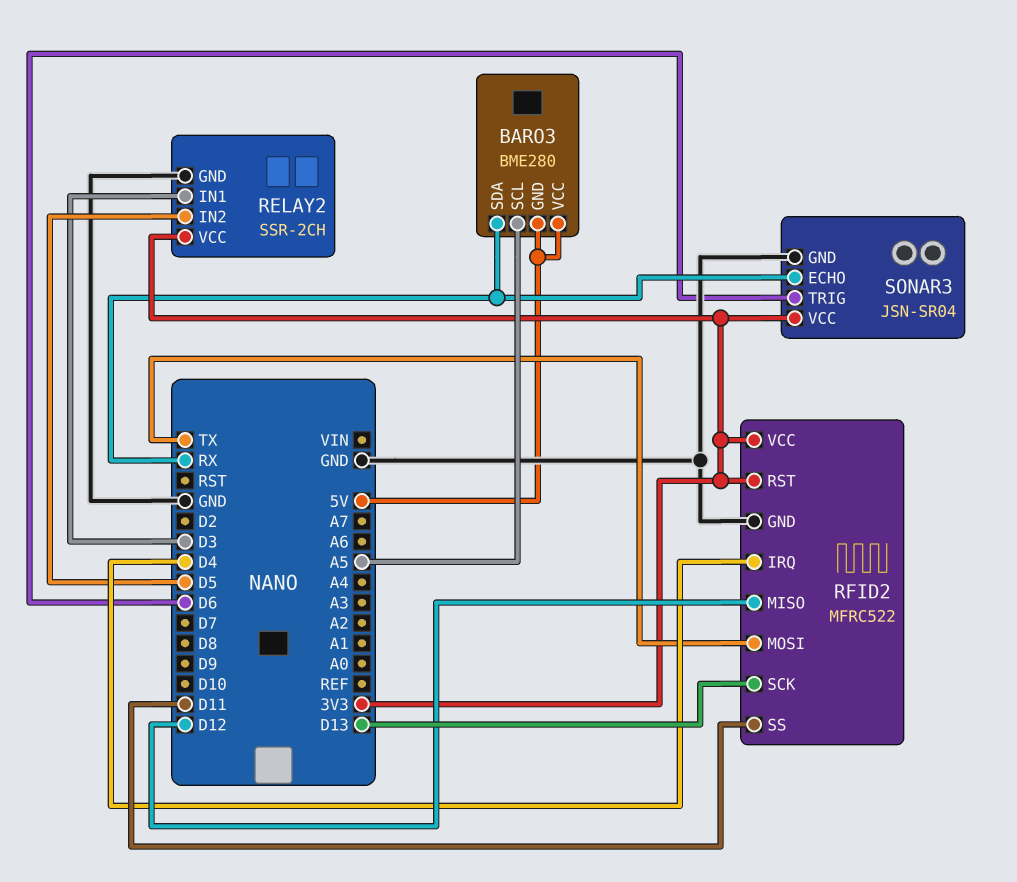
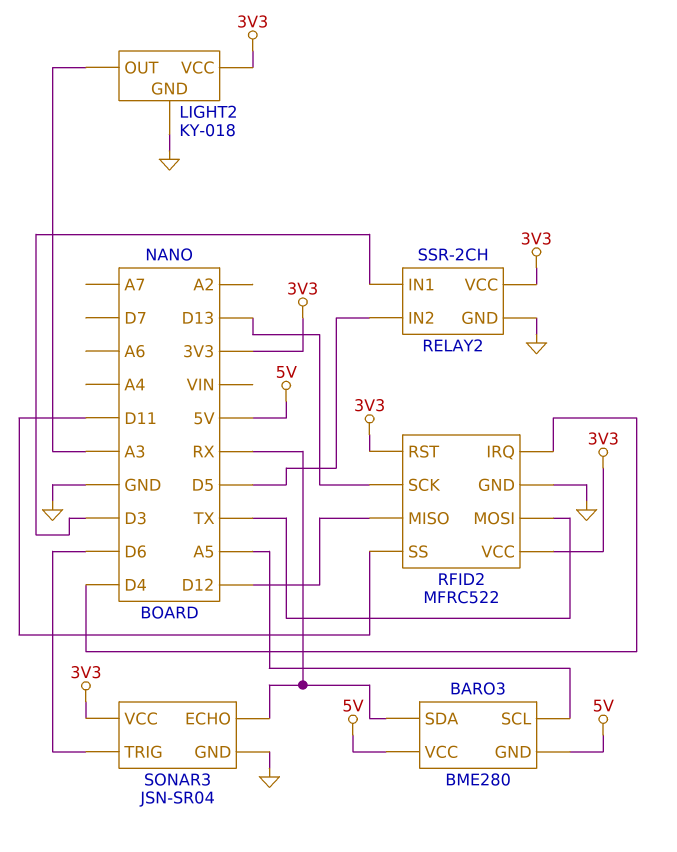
LIGHT2: none -> KY-018
LIGHT2 pin GND: none -> GND
LIGHT2 pin OUT: none -> A3
LIGHT2 pin VCC: none -> 3V3

